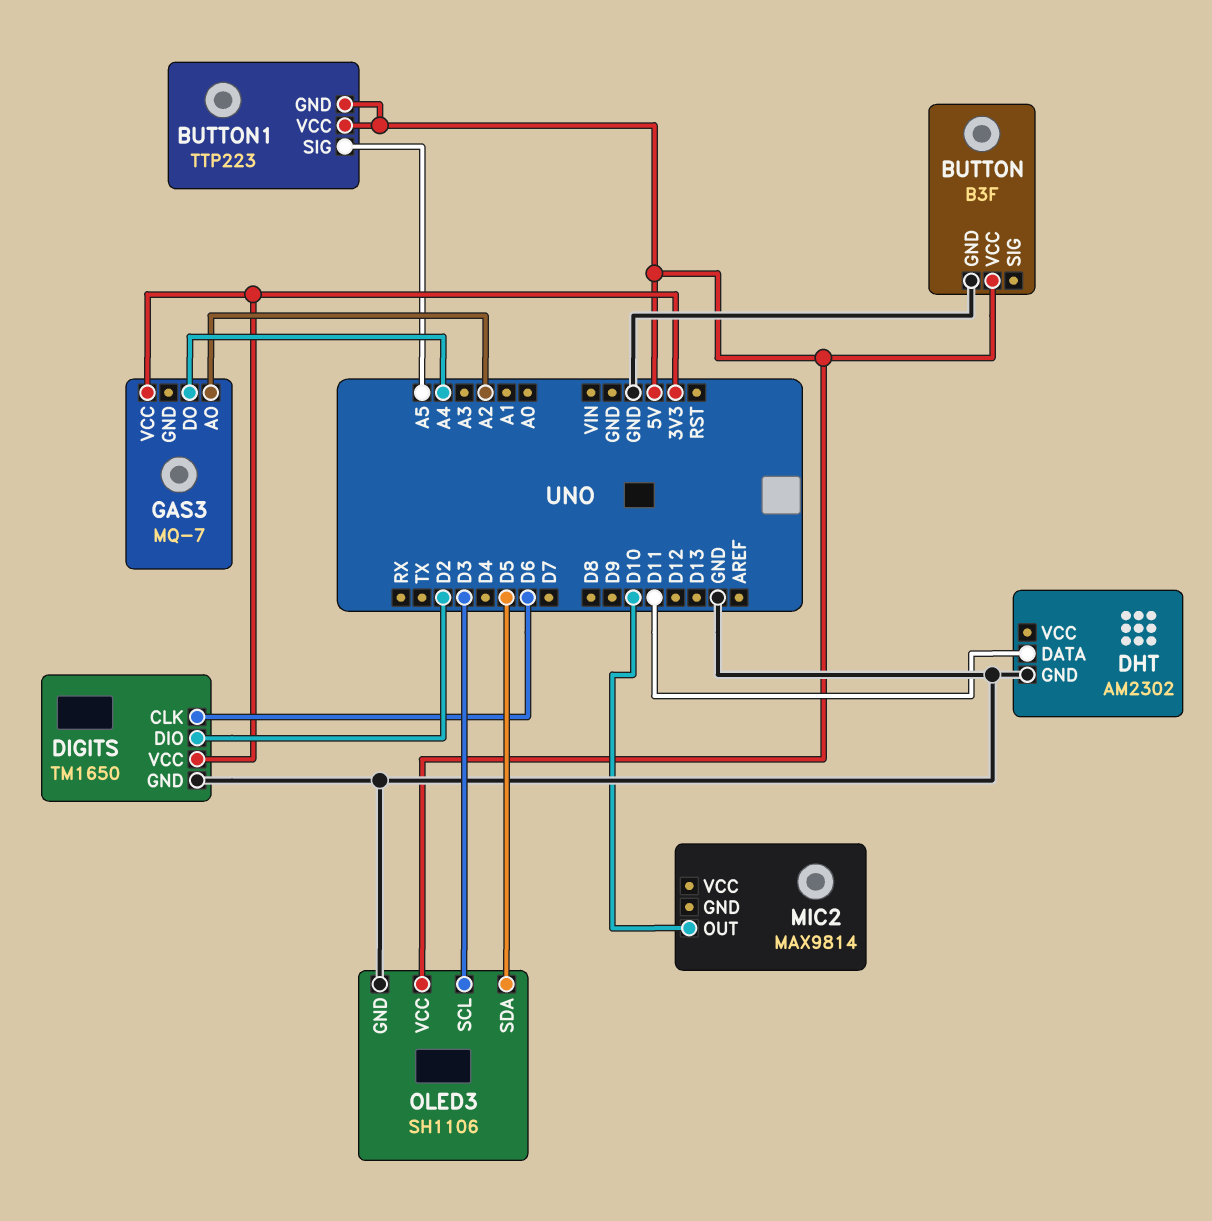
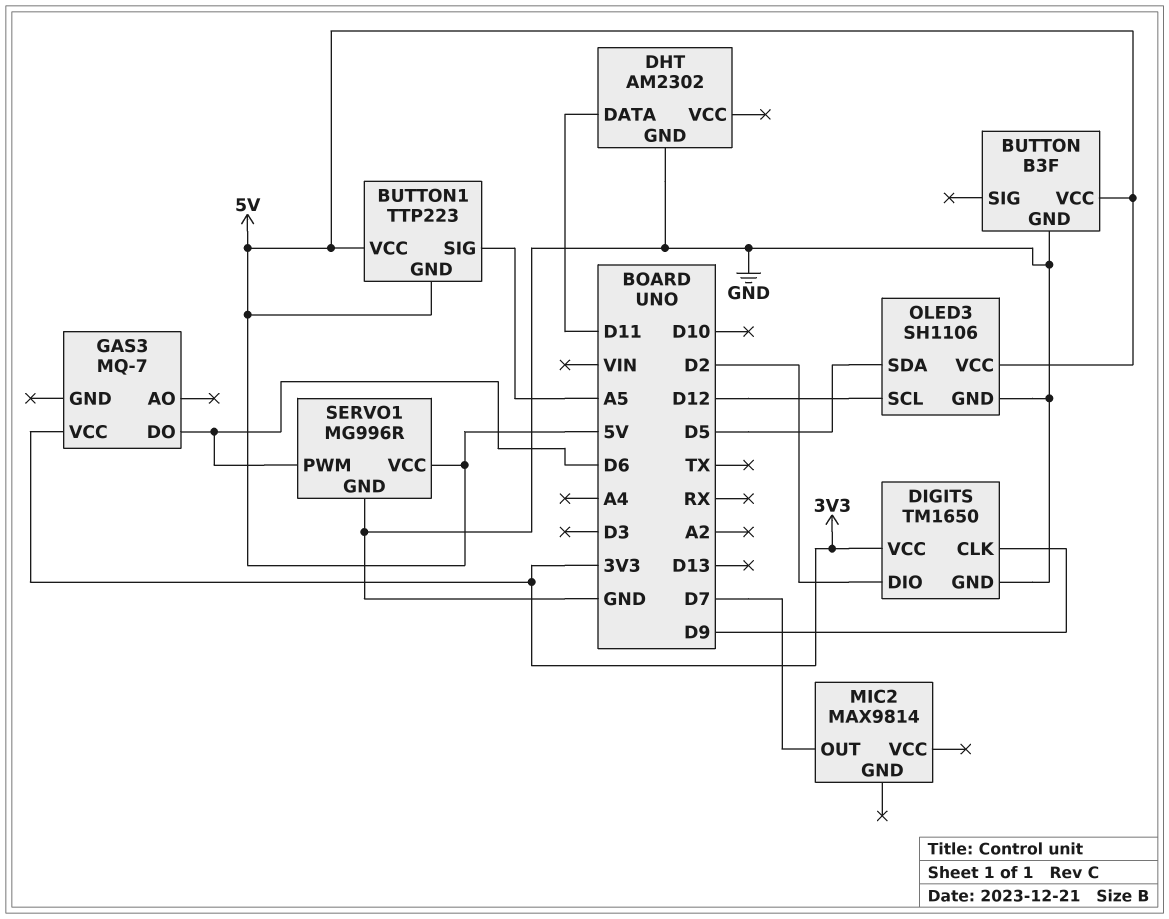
DIGITS pin CLK: D6 -> D9
GAS3 pin AO: A2 -> none
GAS3 pin DO: A4 -> D6
MIC2 pin OUT: D10 -> D7
OLED3 pin SCL: D3 -> D12
SERVO1: none -> MG996R
SERVO1 pin GND: none -> GND
SERVO1 pin PWM: none -> D6
SERVO1 pin VCC: none -> 5V

